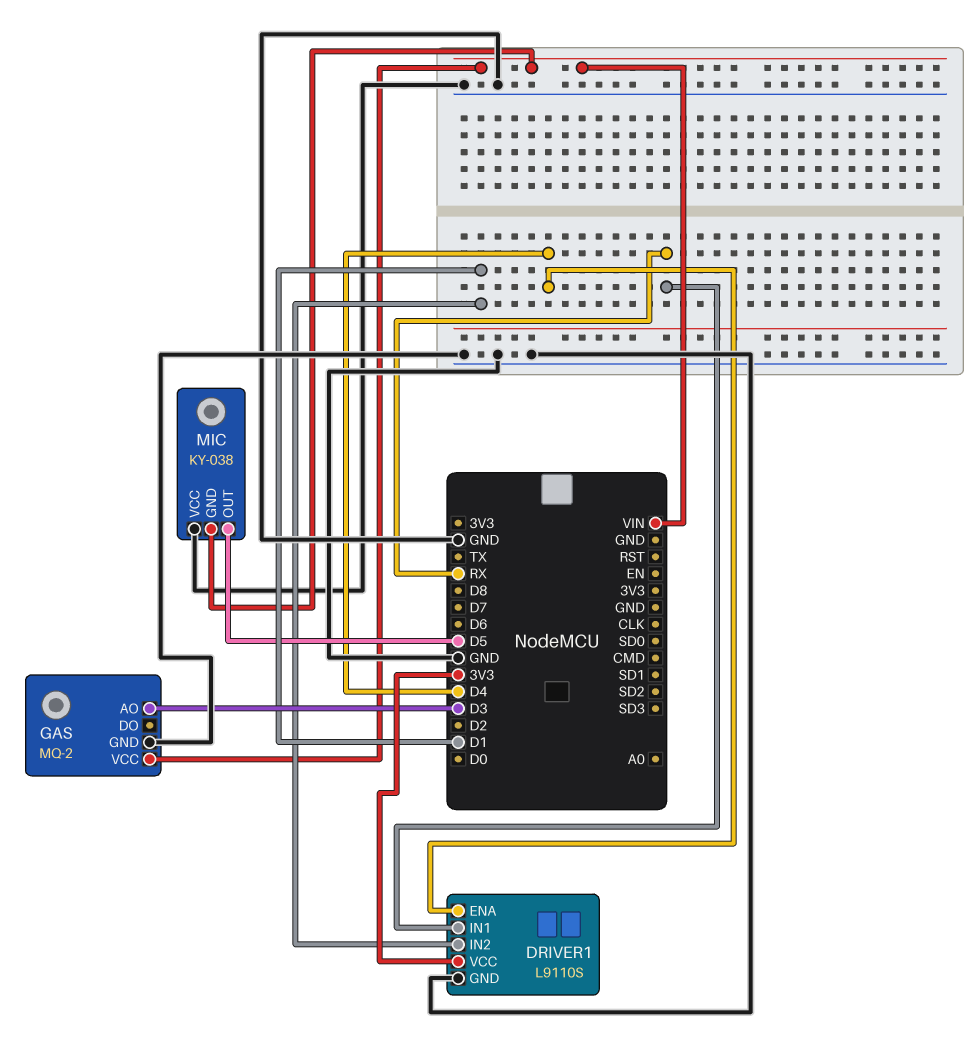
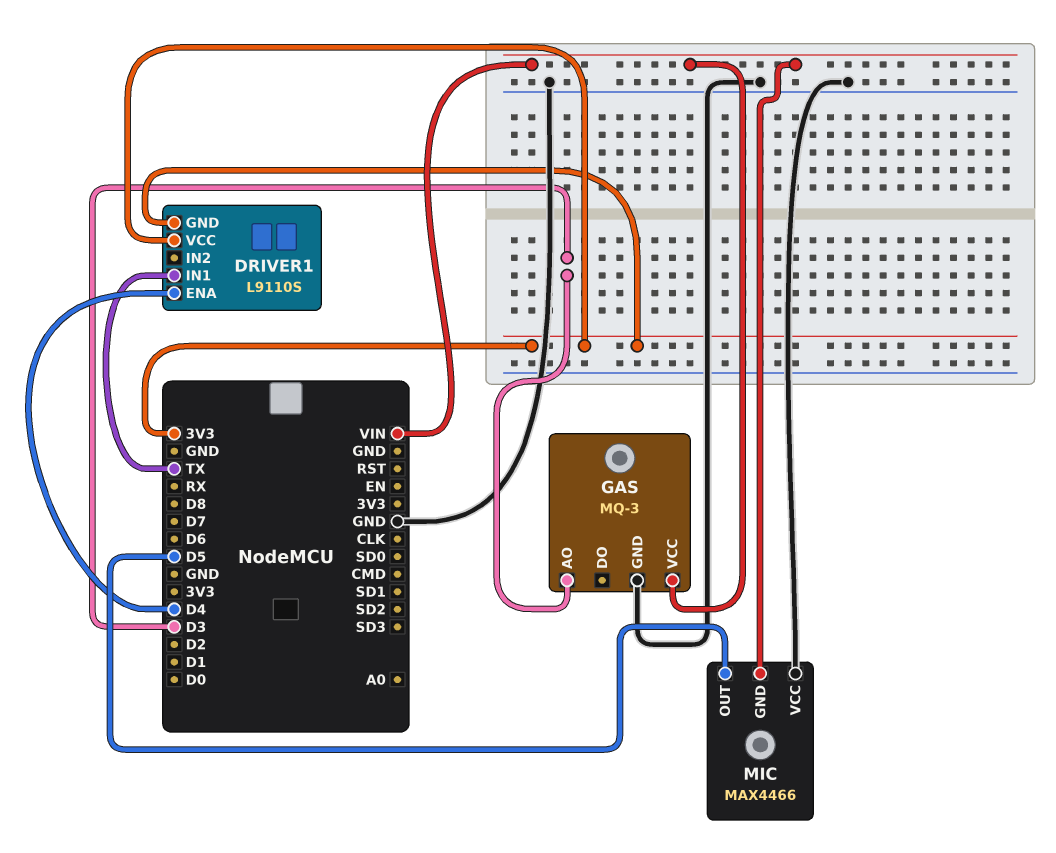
DRIVER1 pin GND: GND -> 3V3
DRIVER1 pin IN1: RX -> TX
DRIVER1 pin IN2: D1 -> none
GAS: MQ-2 -> MQ-3
MIC: KY-038 -> MAX4466

